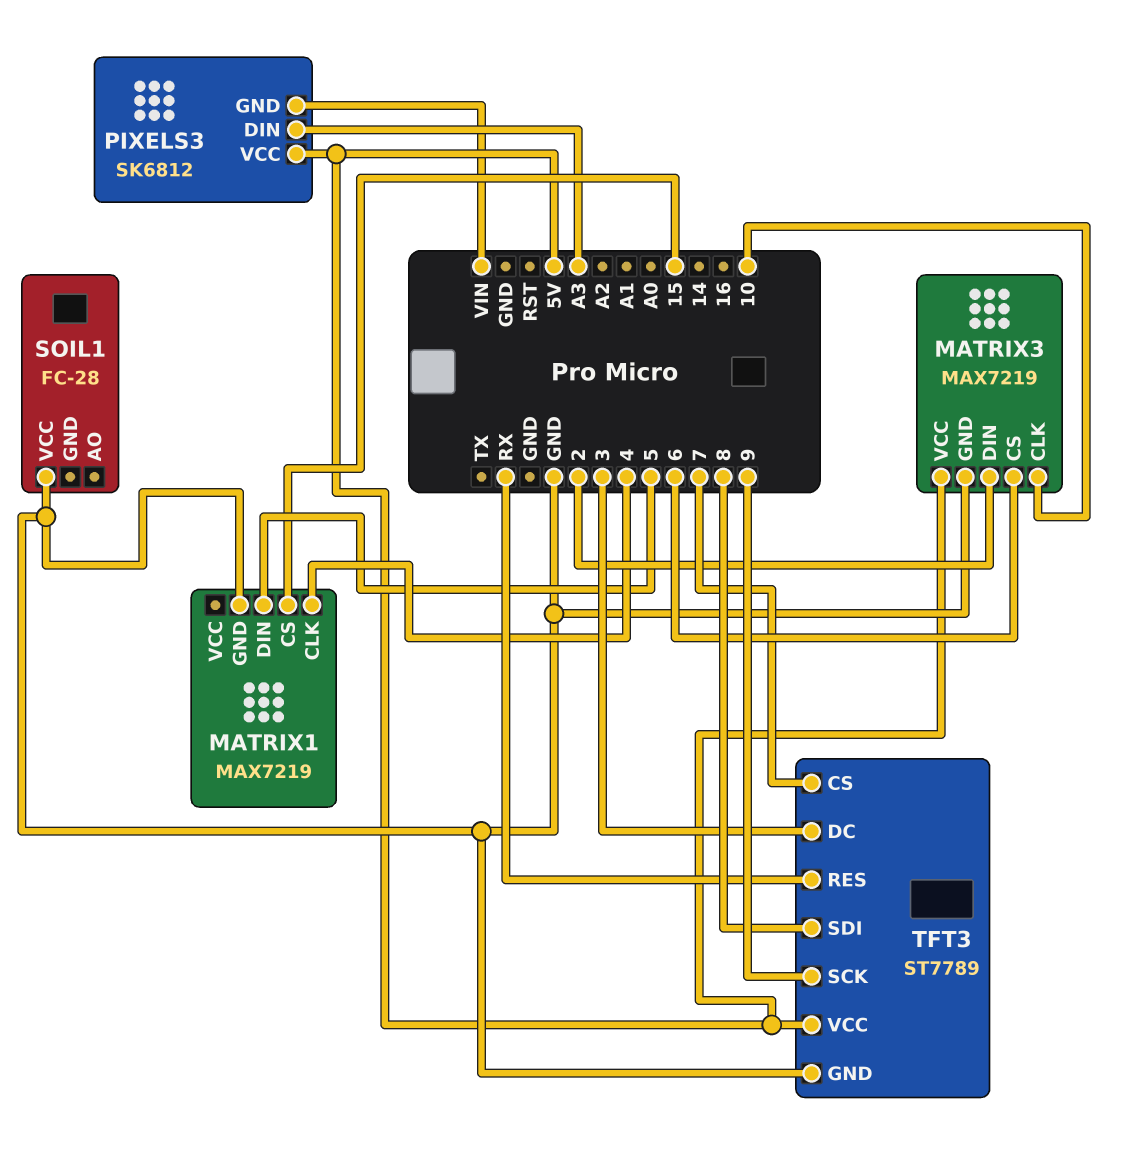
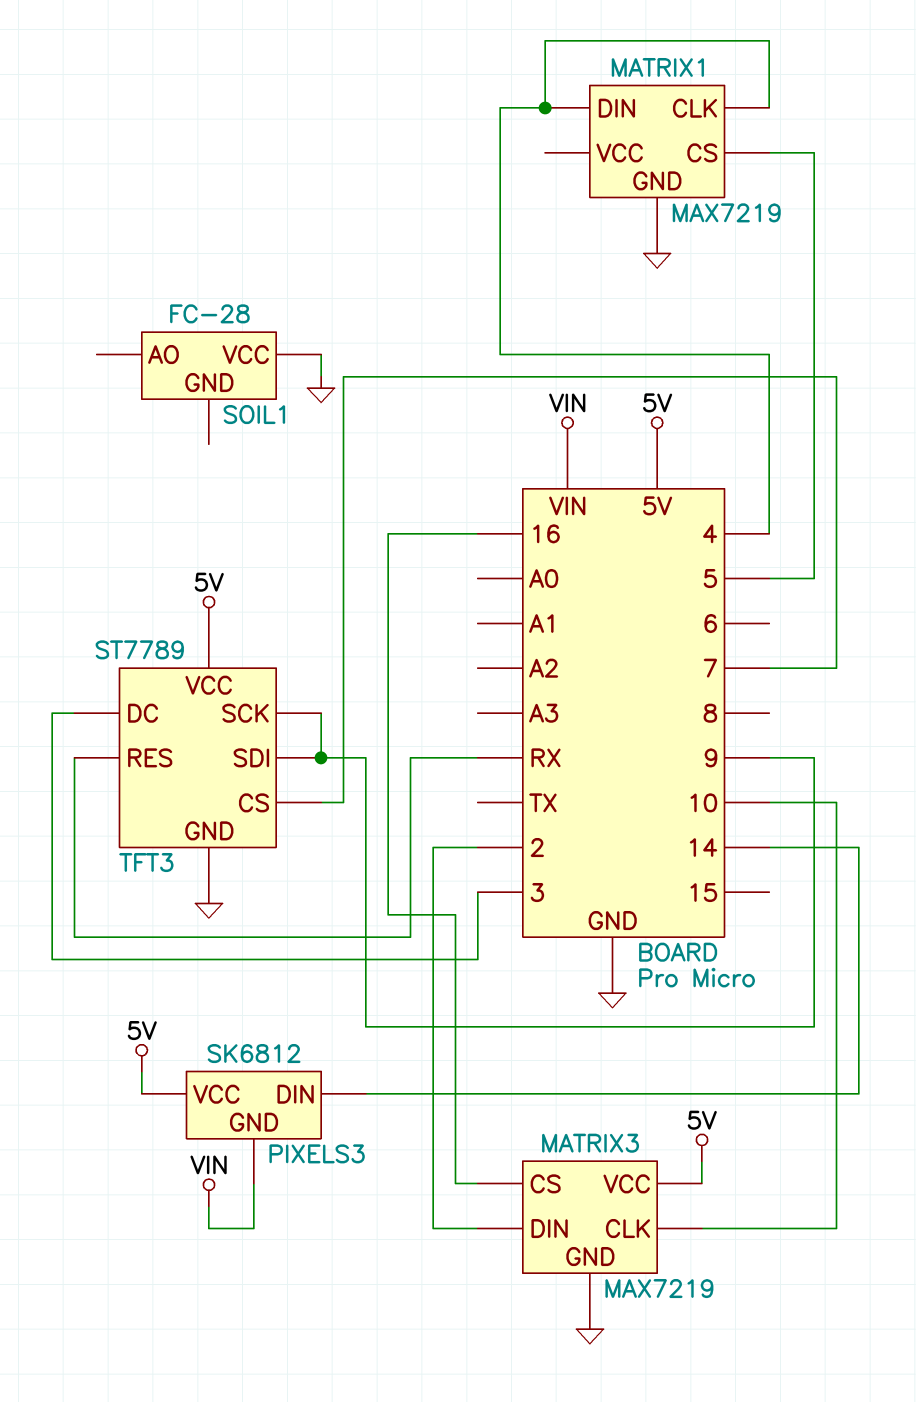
MATRIX1 pin CS: 15 -> 5
MATRIX1 pin DIN: 5 -> 4
MATRIX3 pin CS: 6 -> 16
PIXELS3 pin DIN: A3 -> 14
TFT3 pin SDI: 8 -> 9

